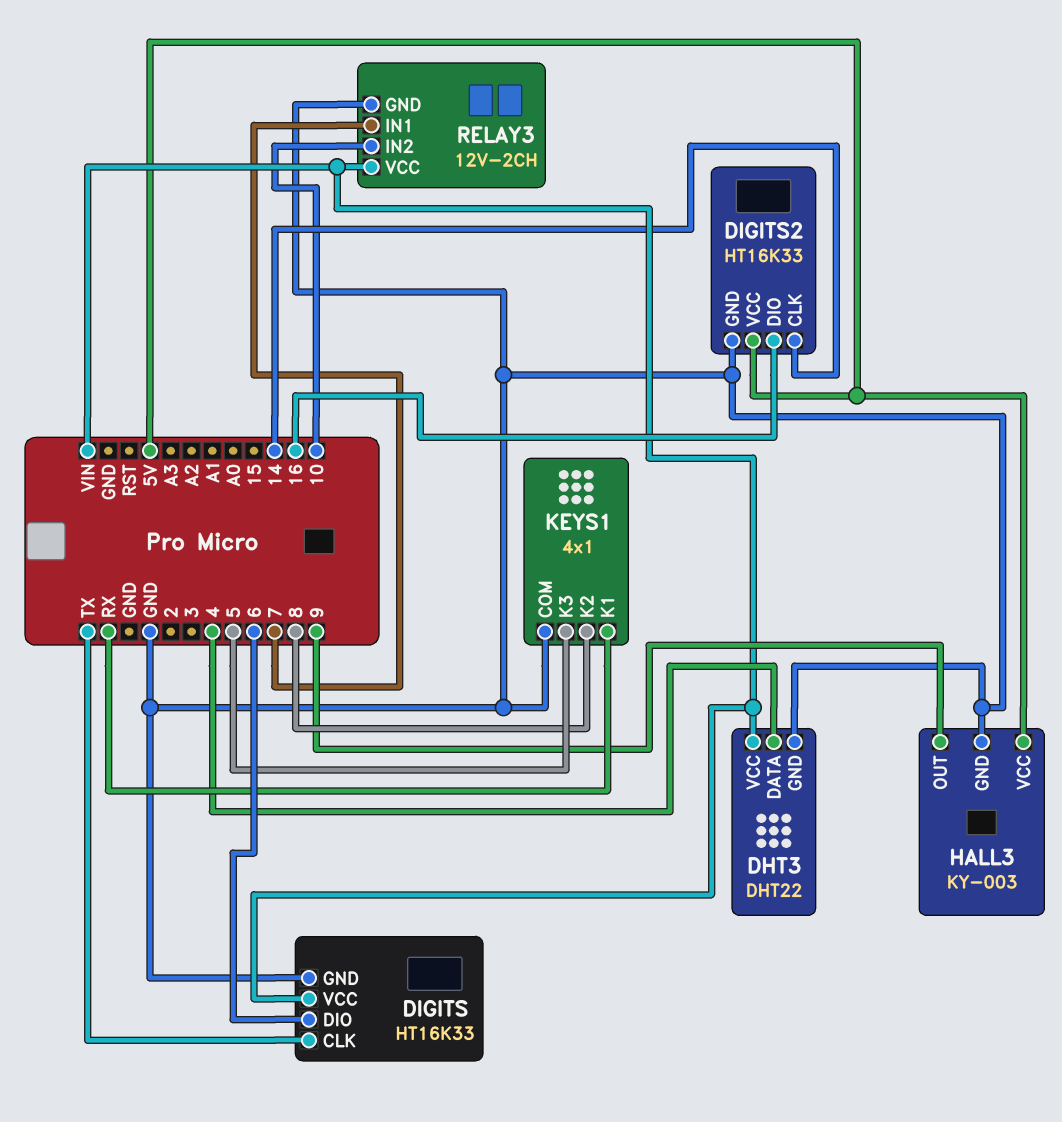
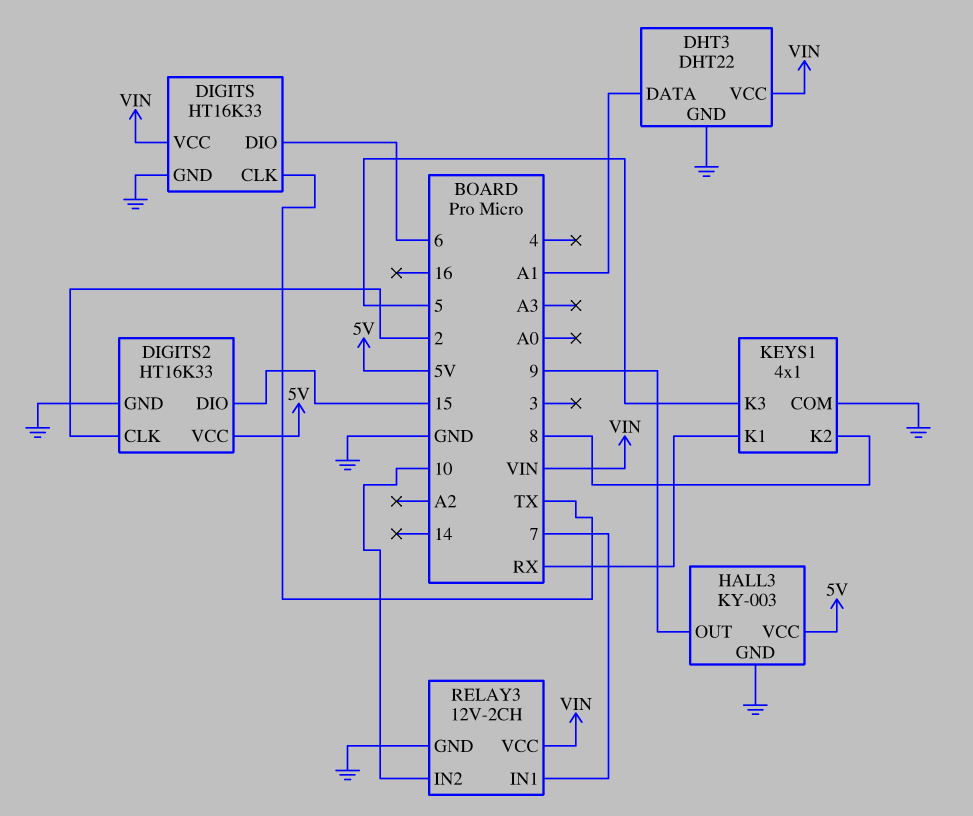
DHT3 pin DATA: 4 -> A1
DIGITS2 pin CLK: 14 -> 2
DIGITS2 pin DIO: 16 -> 15

